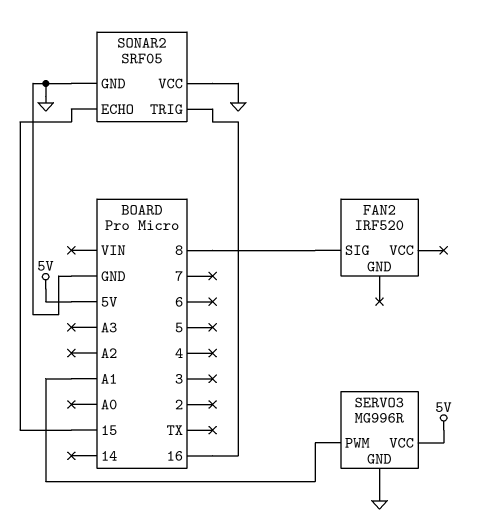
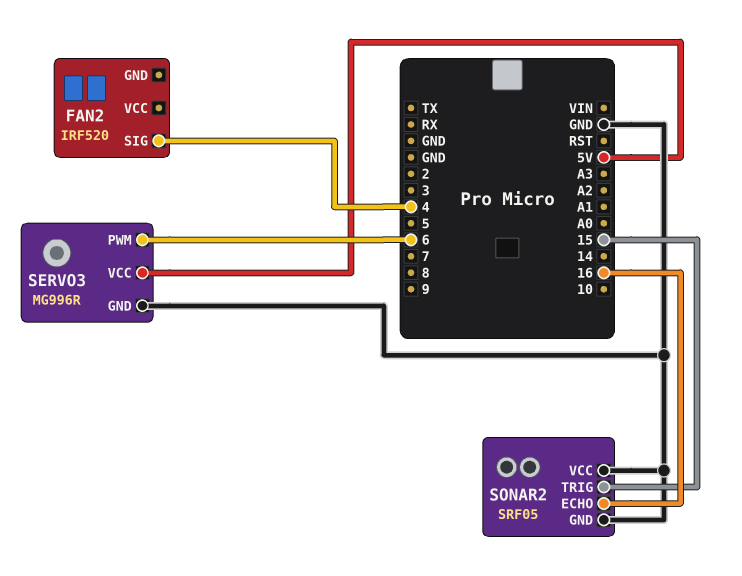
FAN2 pin SIG: 8 -> 4
SERVO3 pin PWM: A1 -> 6
SONAR2 pin ECHO: 15 -> 16
SONAR2 pin TRIG: 16 -> 15

